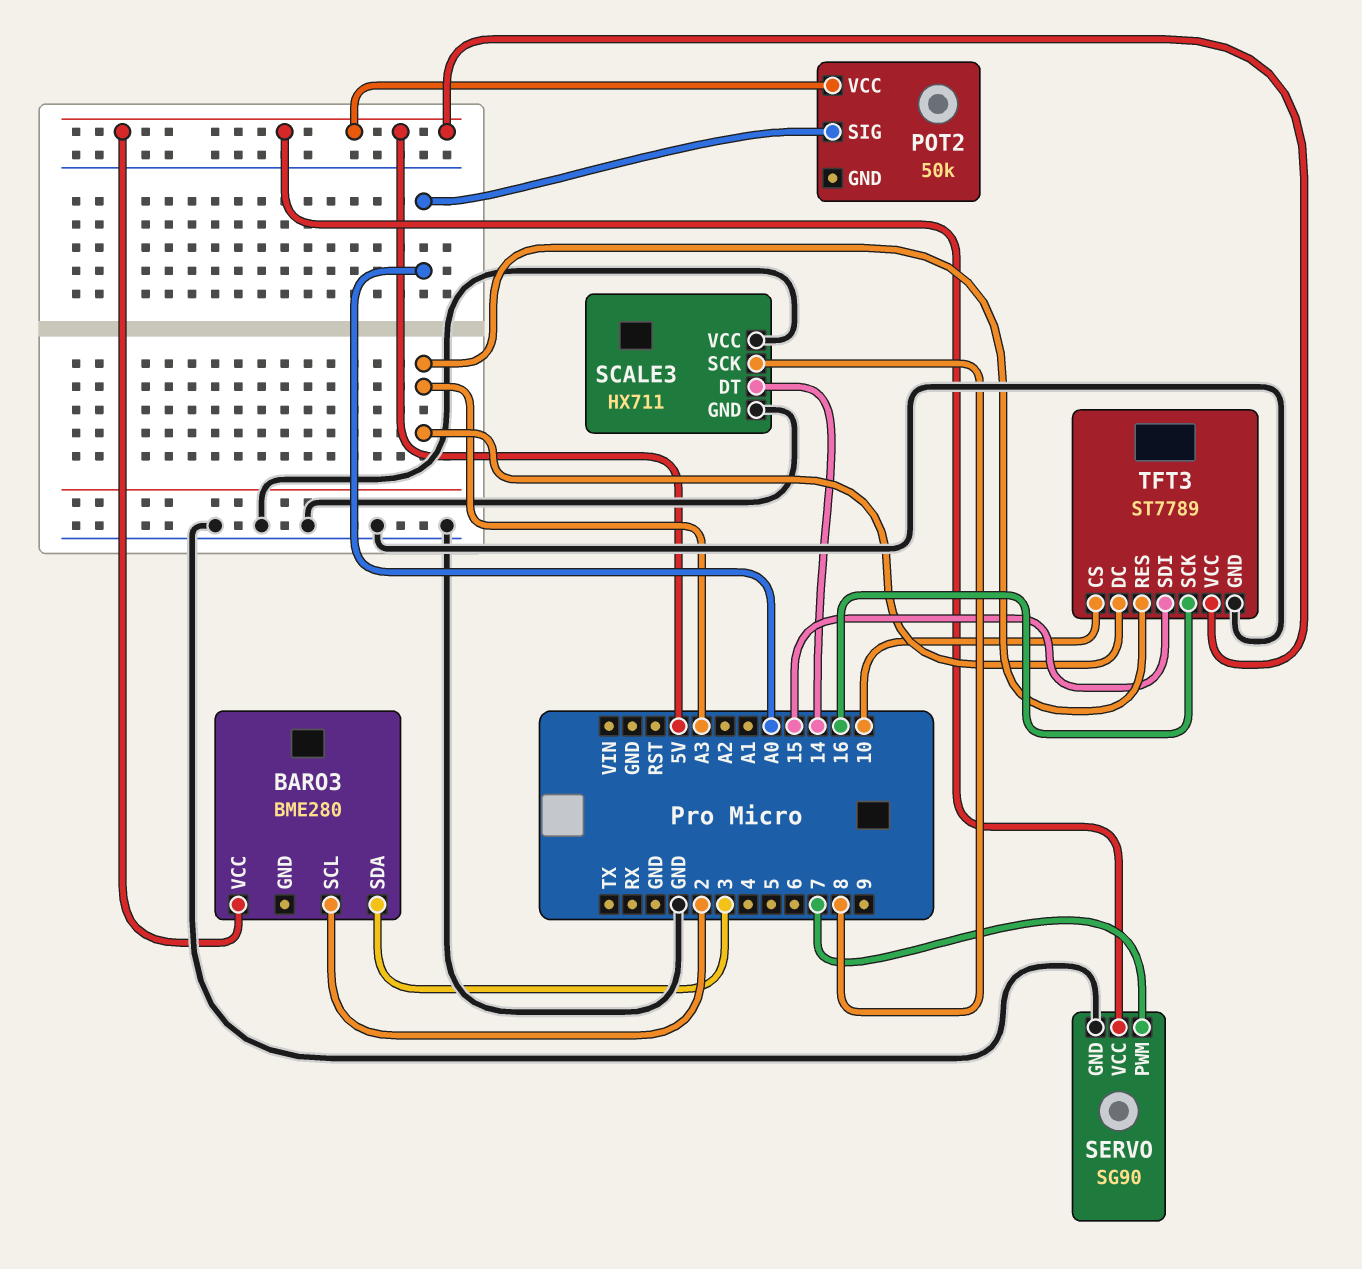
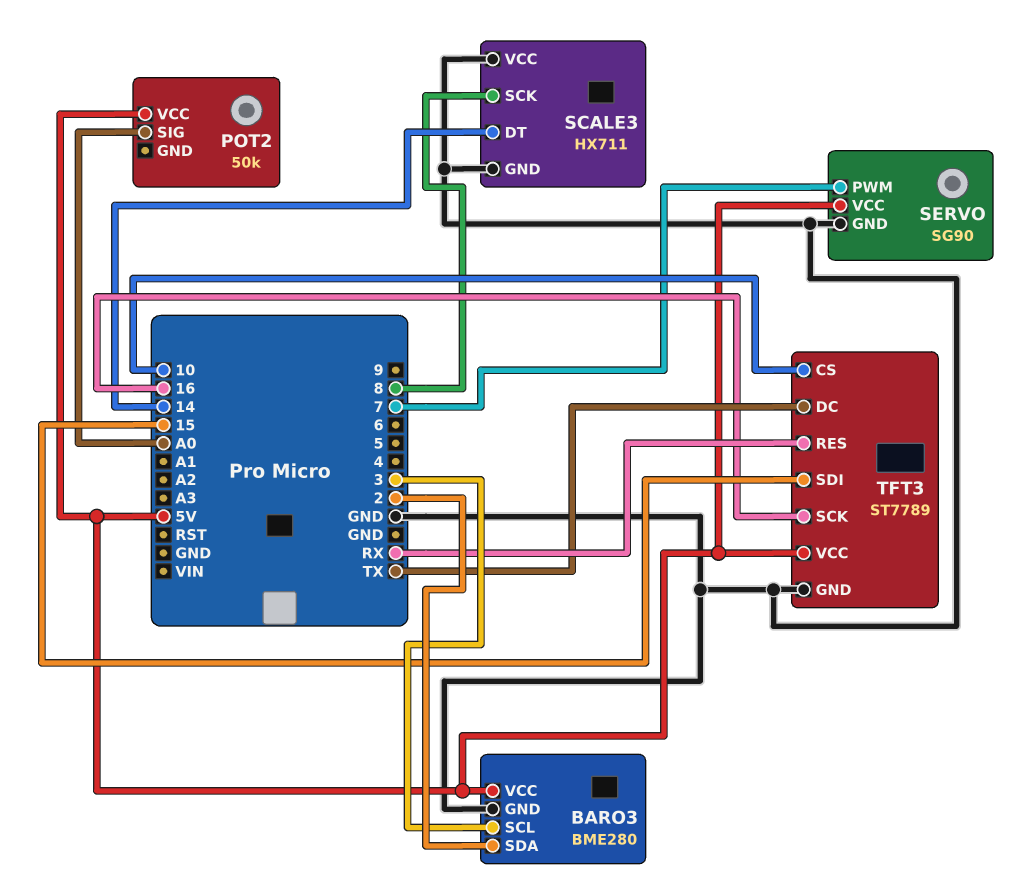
BARO3 pin GND: none -> GND
BARO3 pin SCL: 2 -> 3
BARO3 pin SDA: 3 -> 2
TFT3 pin DC: A3 -> TX
TFT3 pin RES: A3 -> RX

